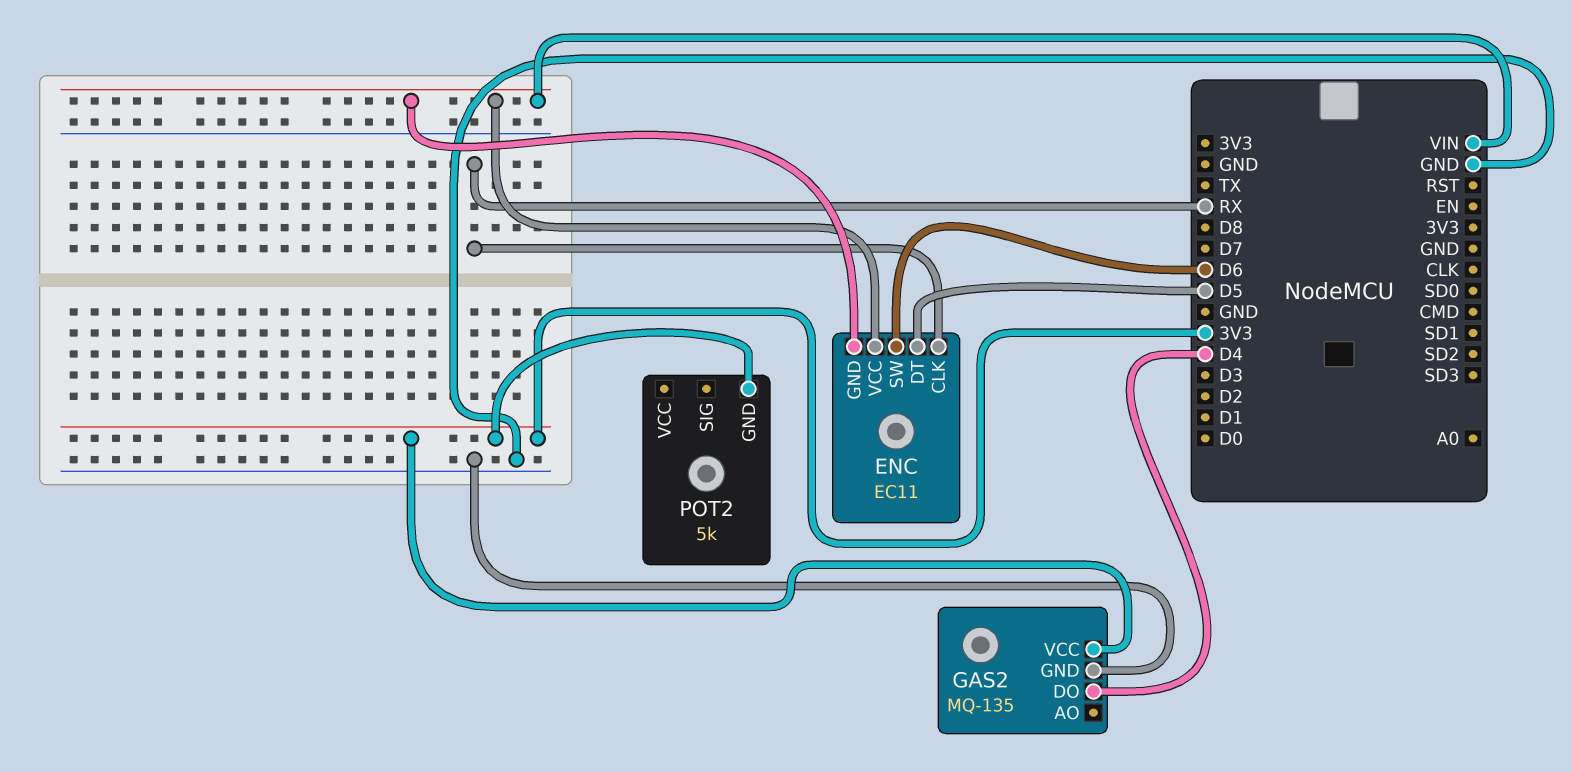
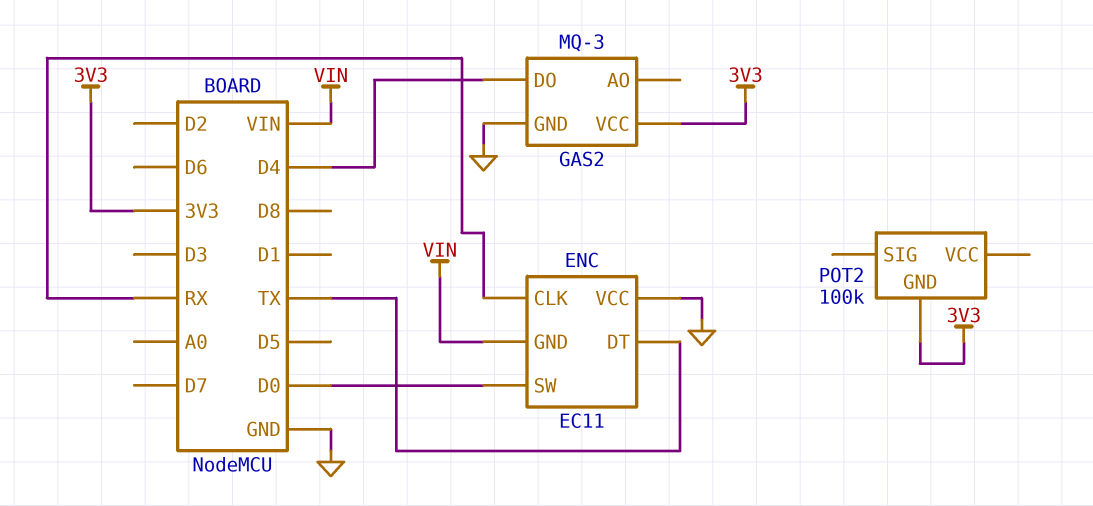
ENC pin DT: D5 -> TX
ENC pin SW: D6 -> D0
ENC pin VCC: VIN -> GND
GAS2: MQ-135 -> MQ-3
POT2: 5k -> 100k

